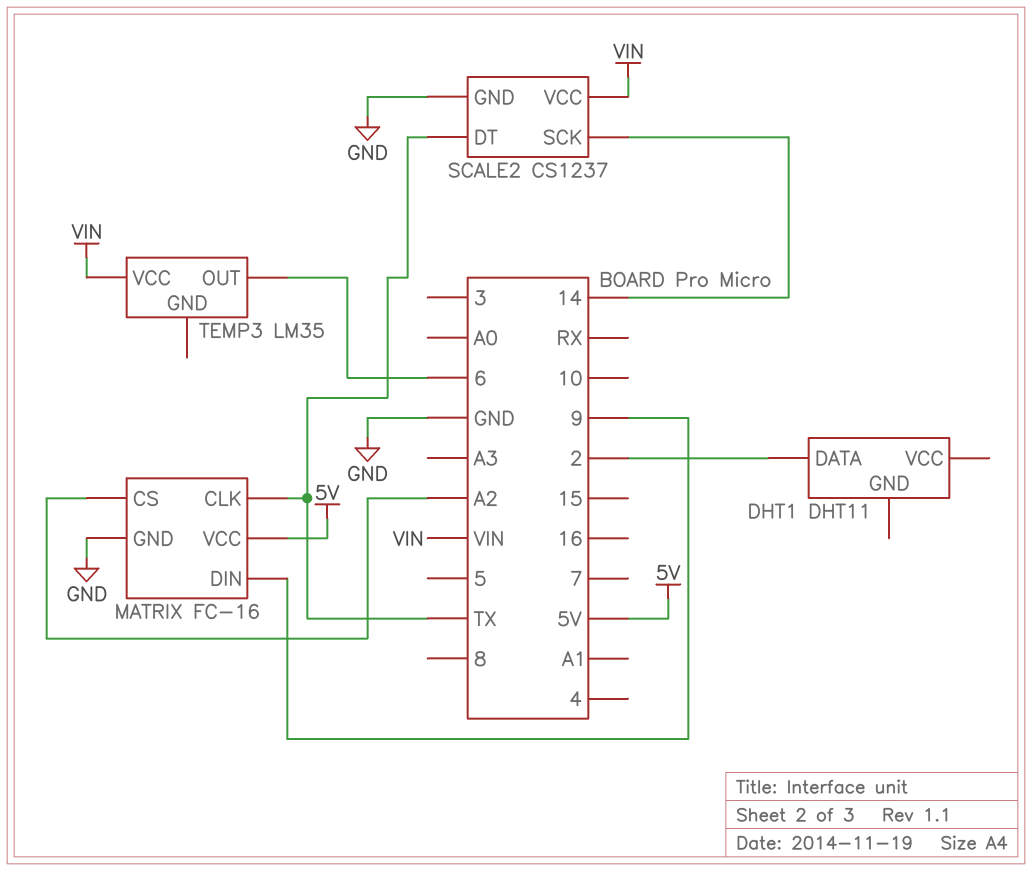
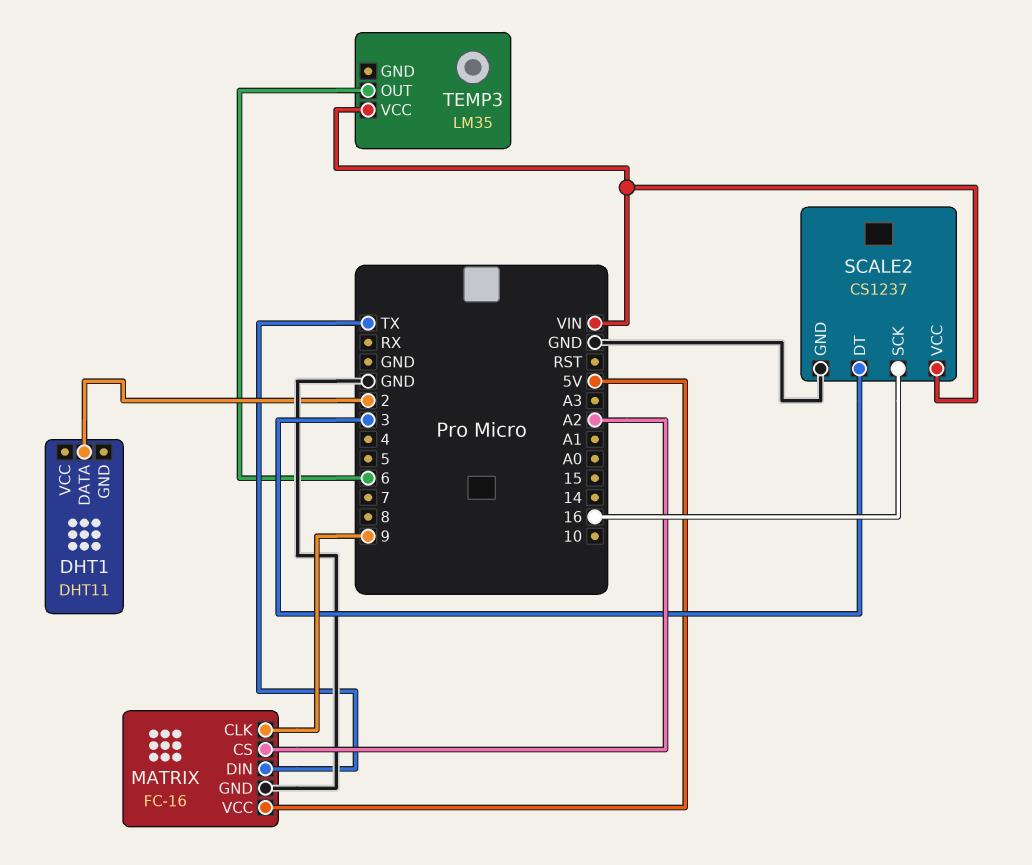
MATRIX pin CLK: TX -> 9
MATRIX pin DIN: 9 -> TX
SCALE2 pin DT: TX -> 3
SCALE2 pin SCK: 14 -> 16

